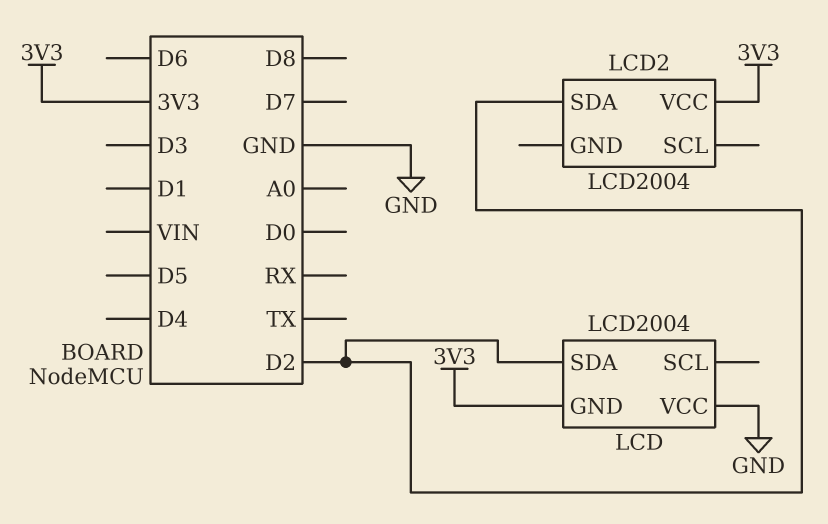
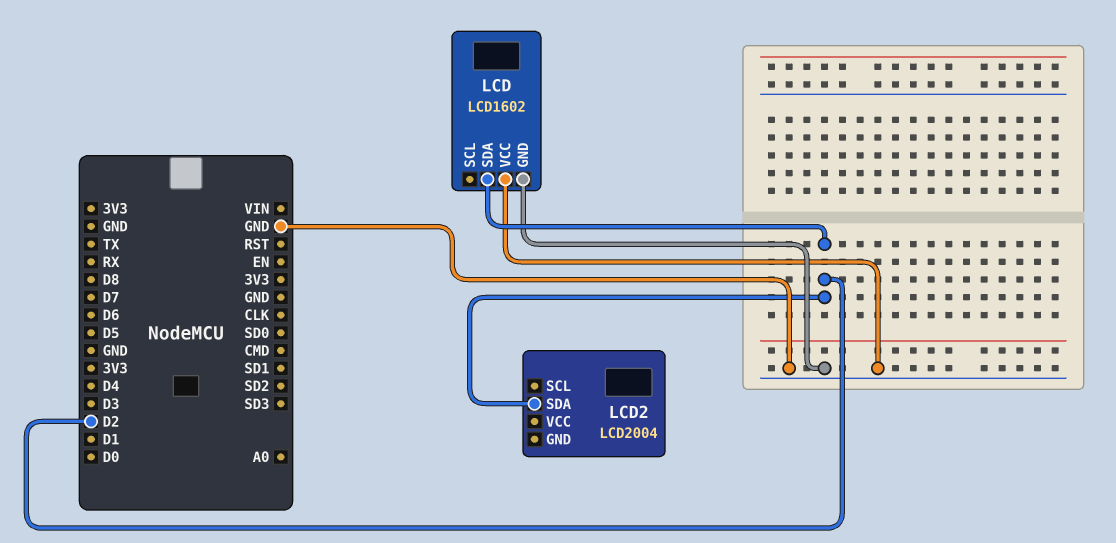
LCD: LCD2004 -> LCD1602
LCD pin GND: 3V3 -> GND
LCD2 pin VCC: 3V3 -> none

